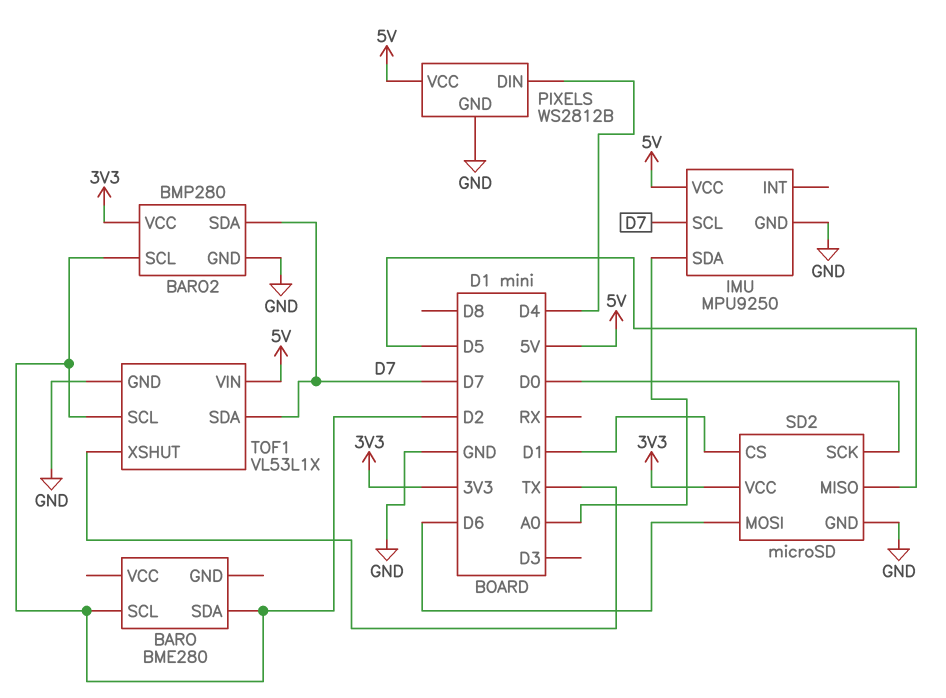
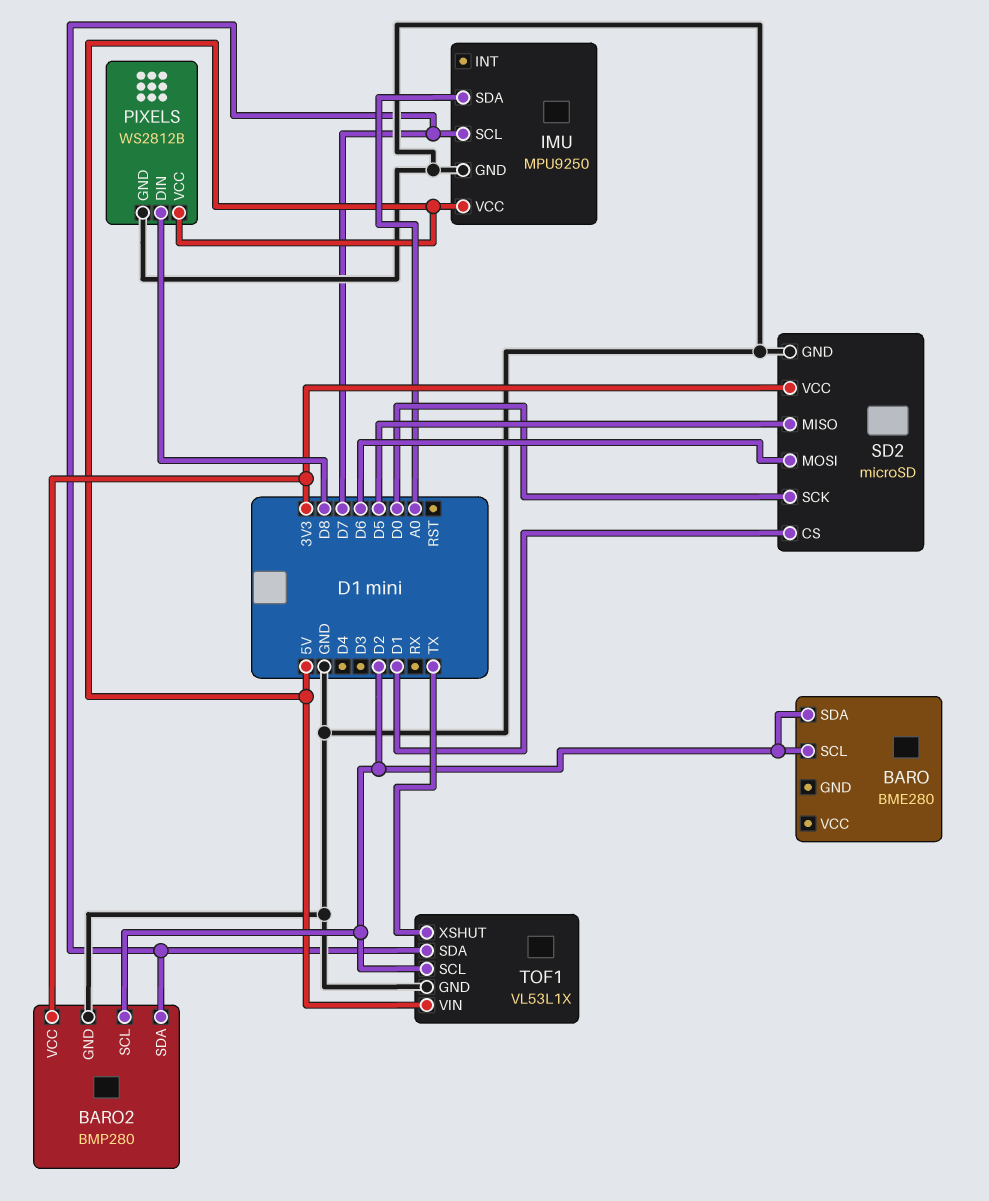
PIXELS pin DIN: D4 -> D8

